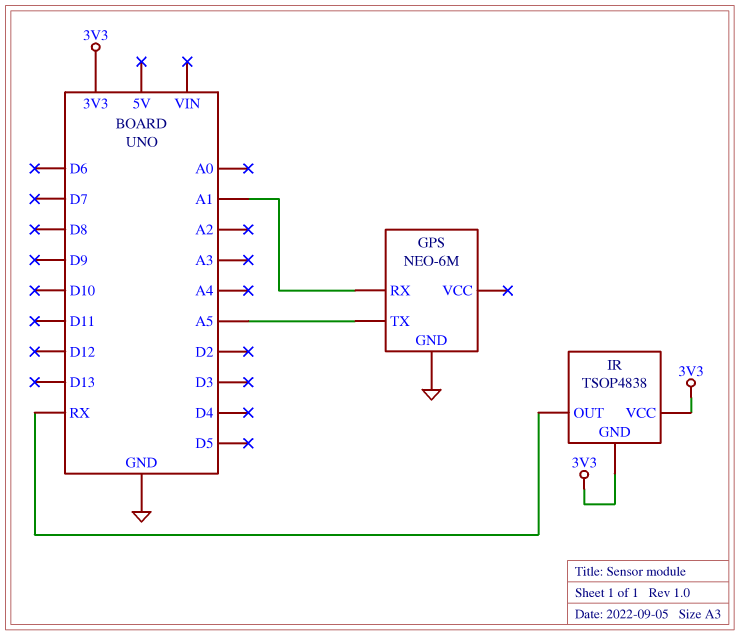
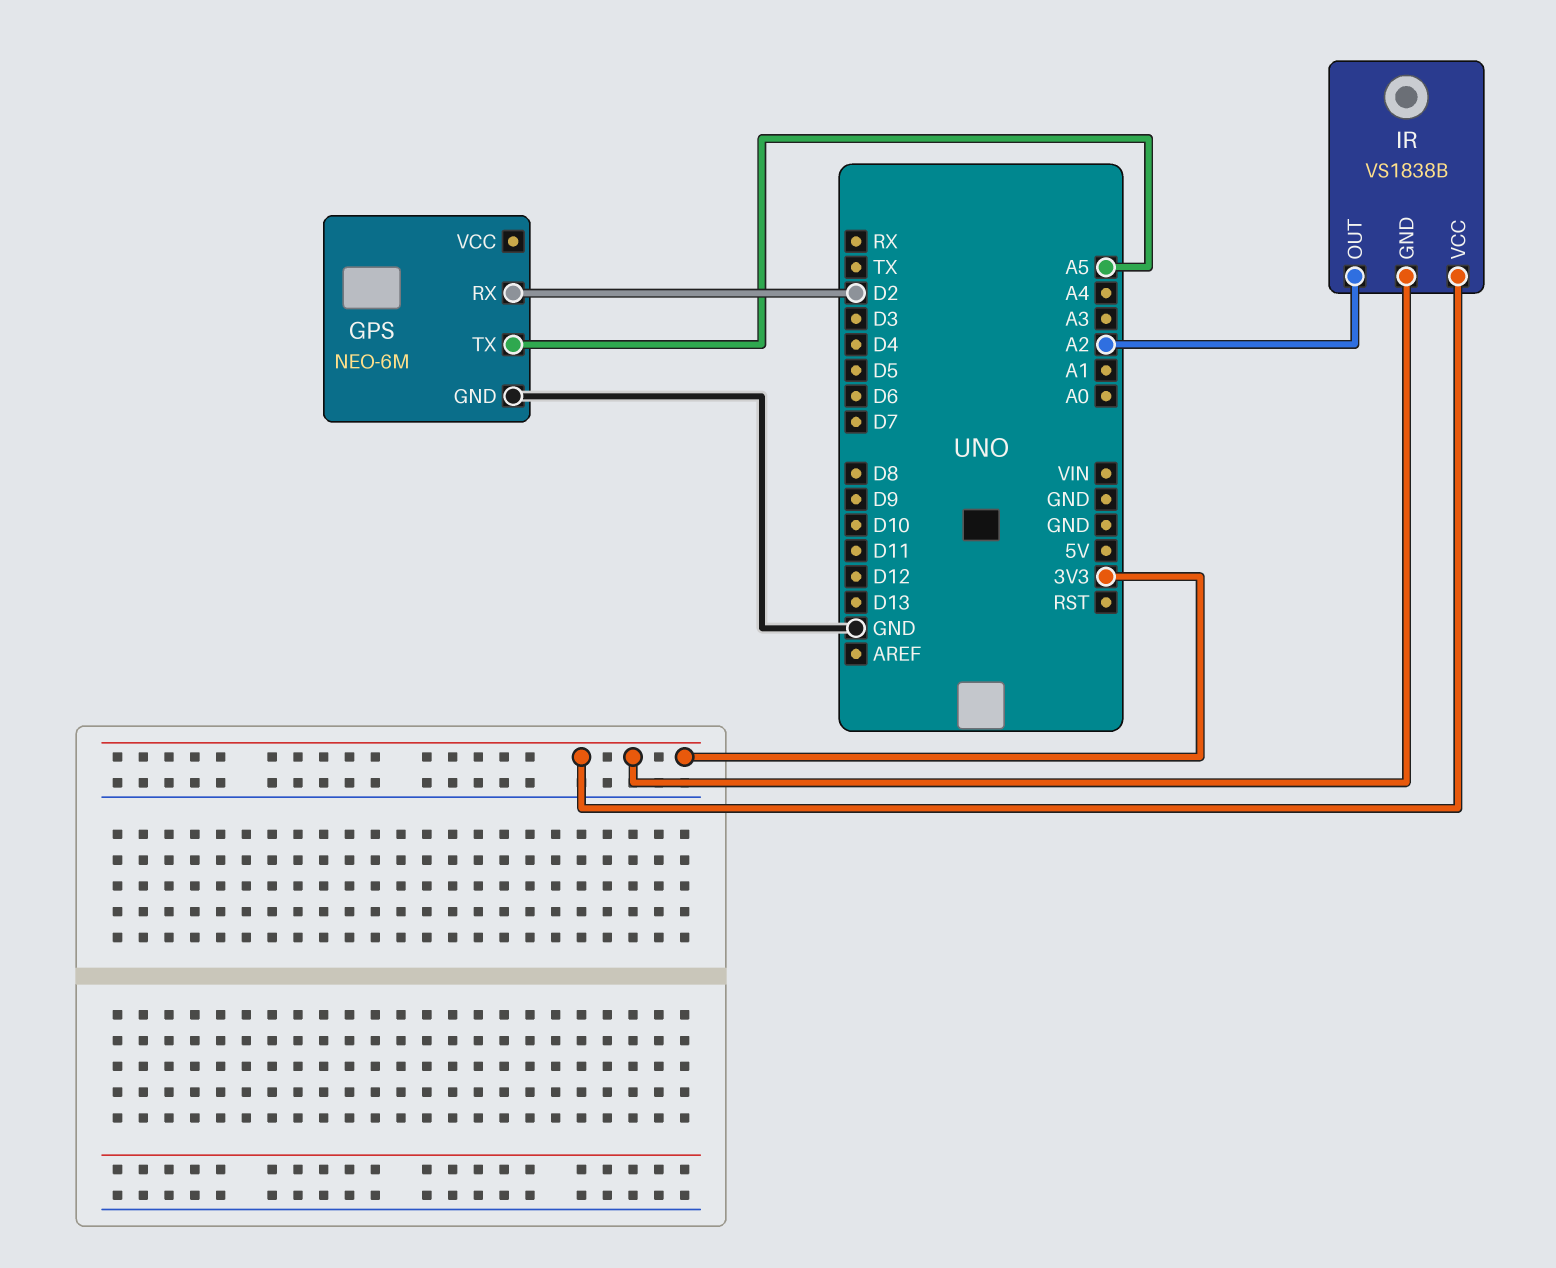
GPS pin RX: A1 -> D2
IR: TSOP4838 -> VS1838B
IR pin OUT: RX -> A2

